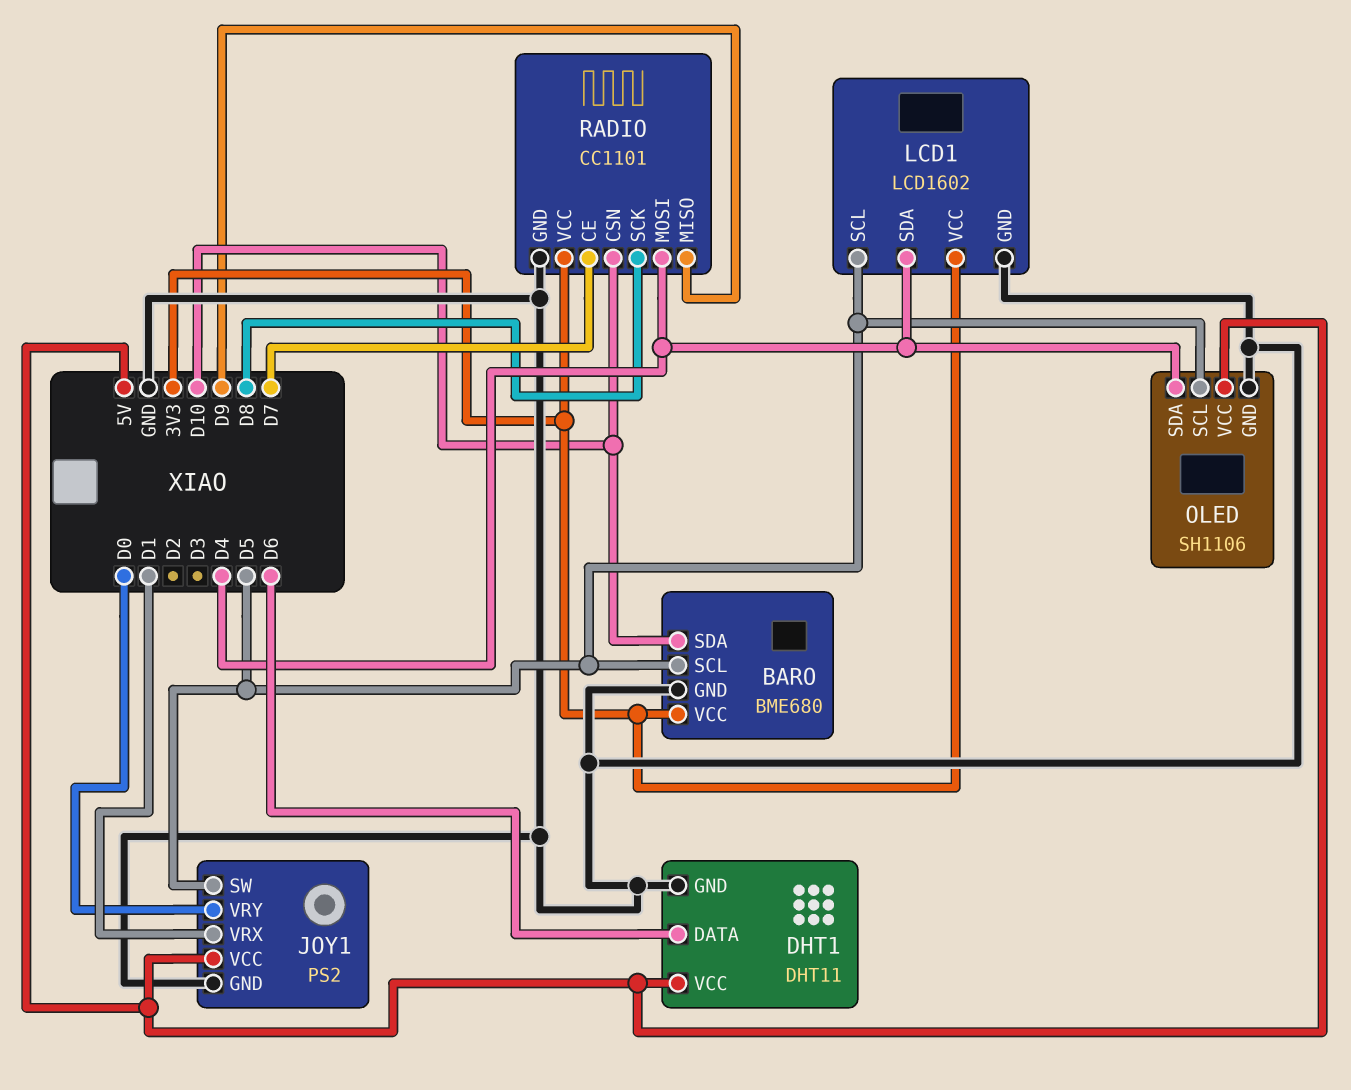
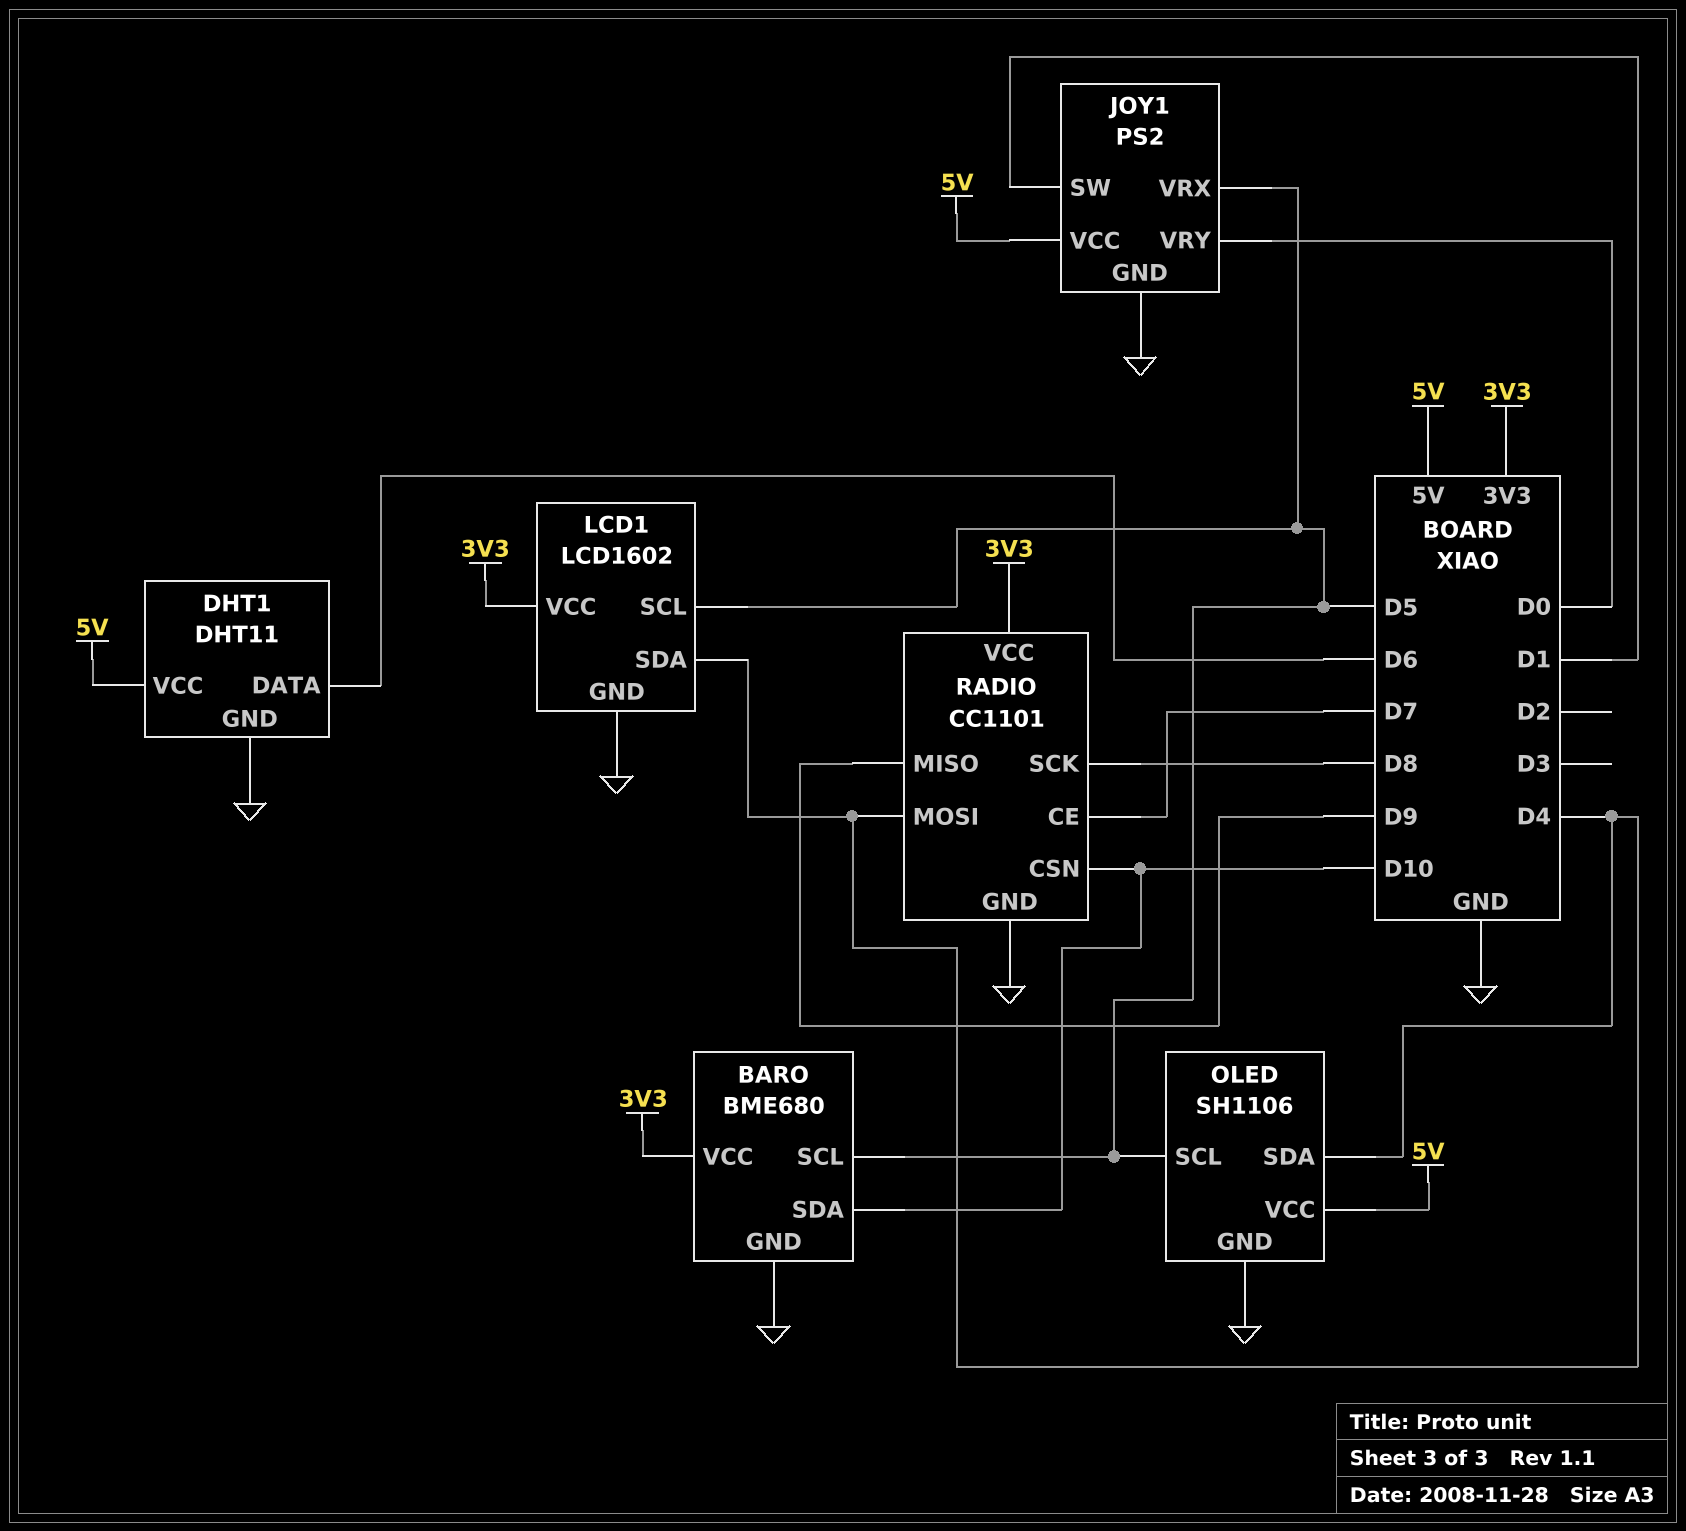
JOY1 pin SW: D5 -> D1
JOY1 pin VRX: D1 -> D5

